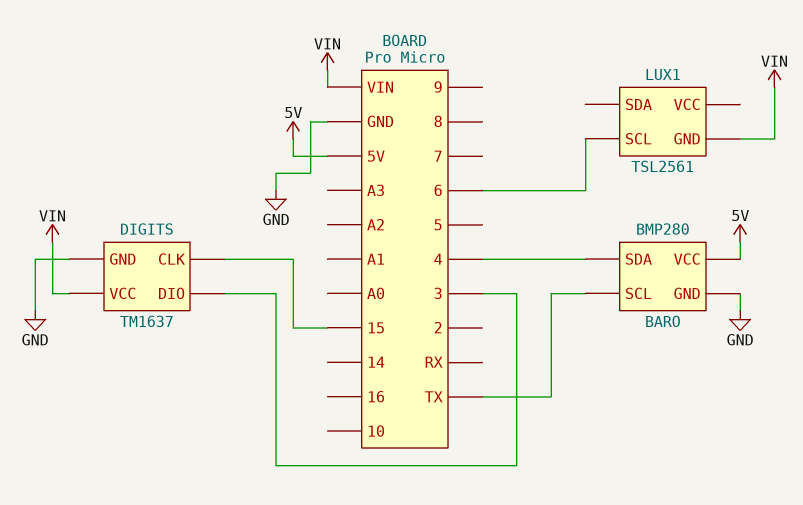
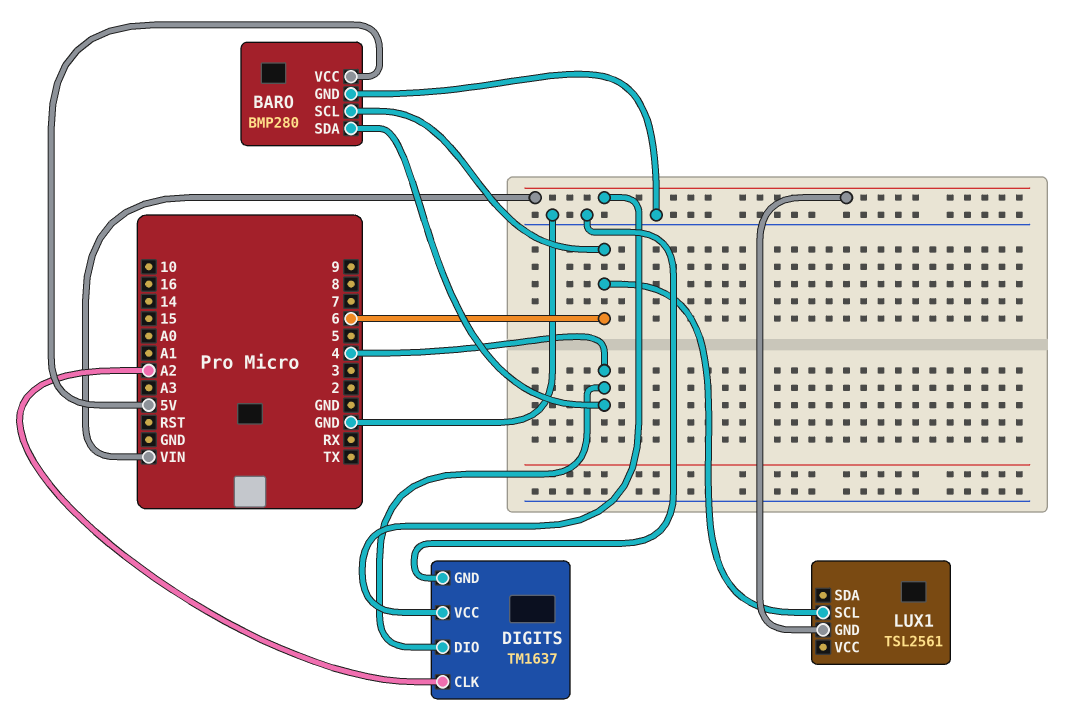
BARO pin SCL: TX -> 6
DIGITS pin CLK: 15 -> A2
DIGITS pin DIO: 3 -> 4

